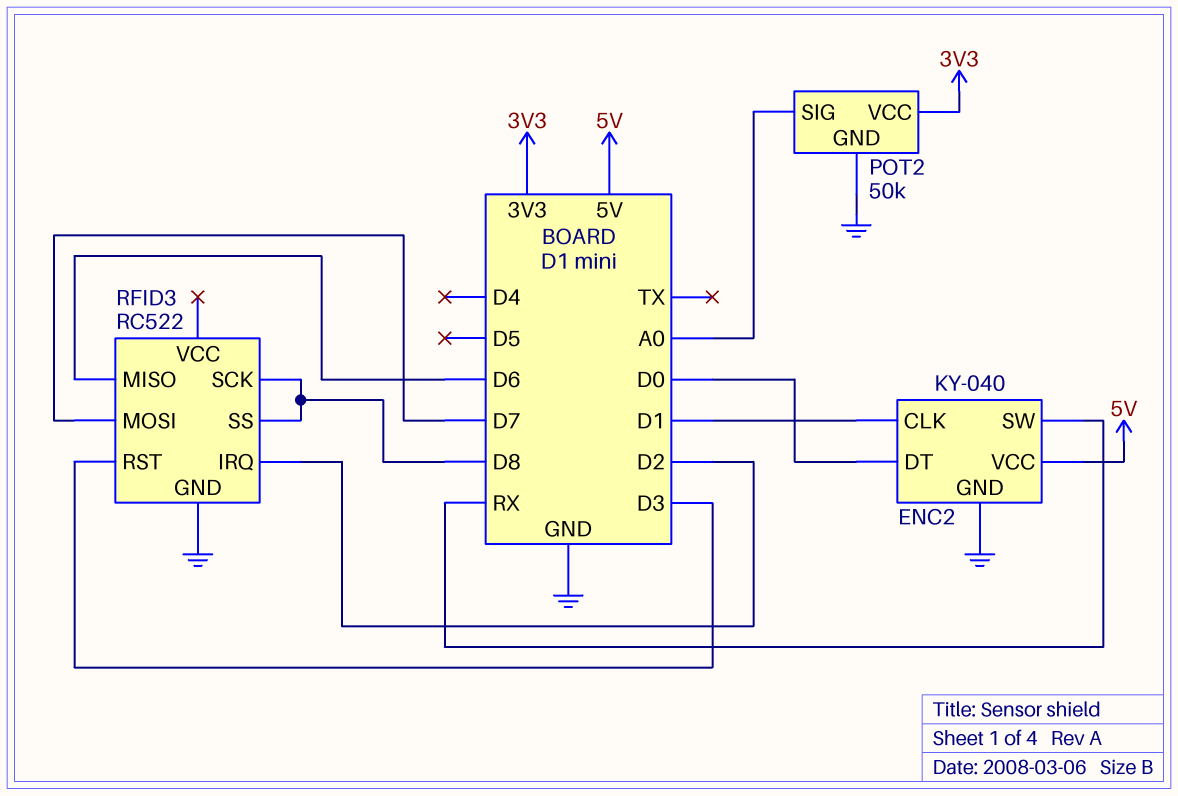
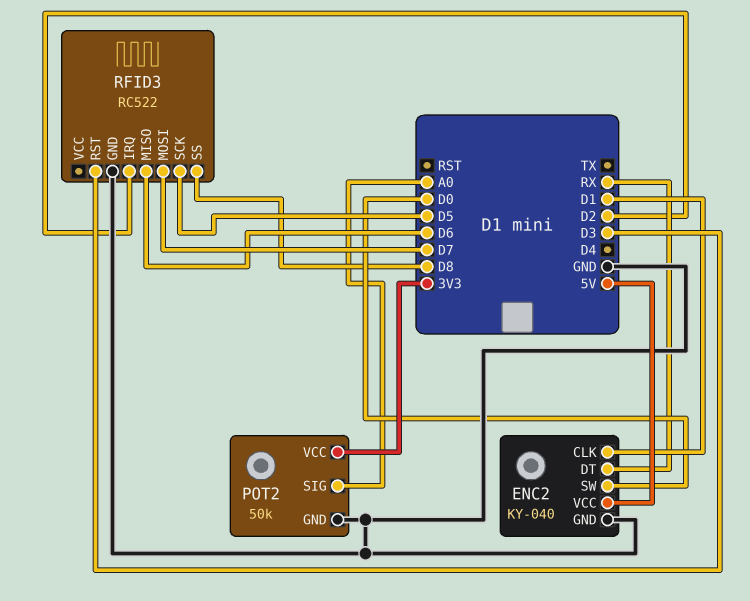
ENC2 pin DT: D0 -> RX
ENC2 pin SW: RX -> D0
RFID3 pin SCK: D8 -> D5

